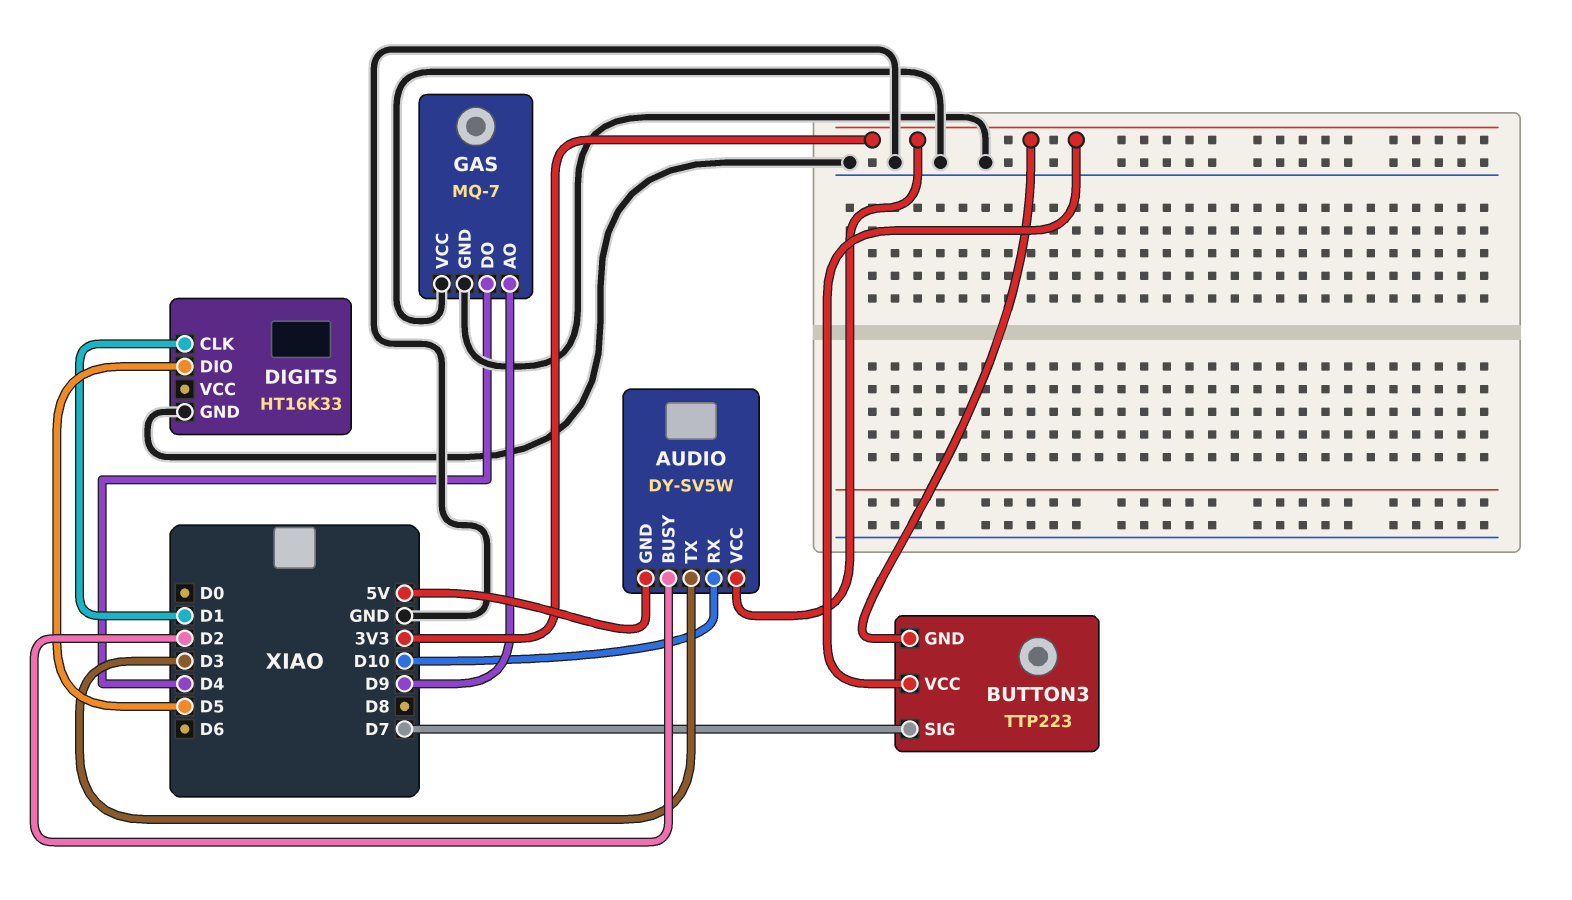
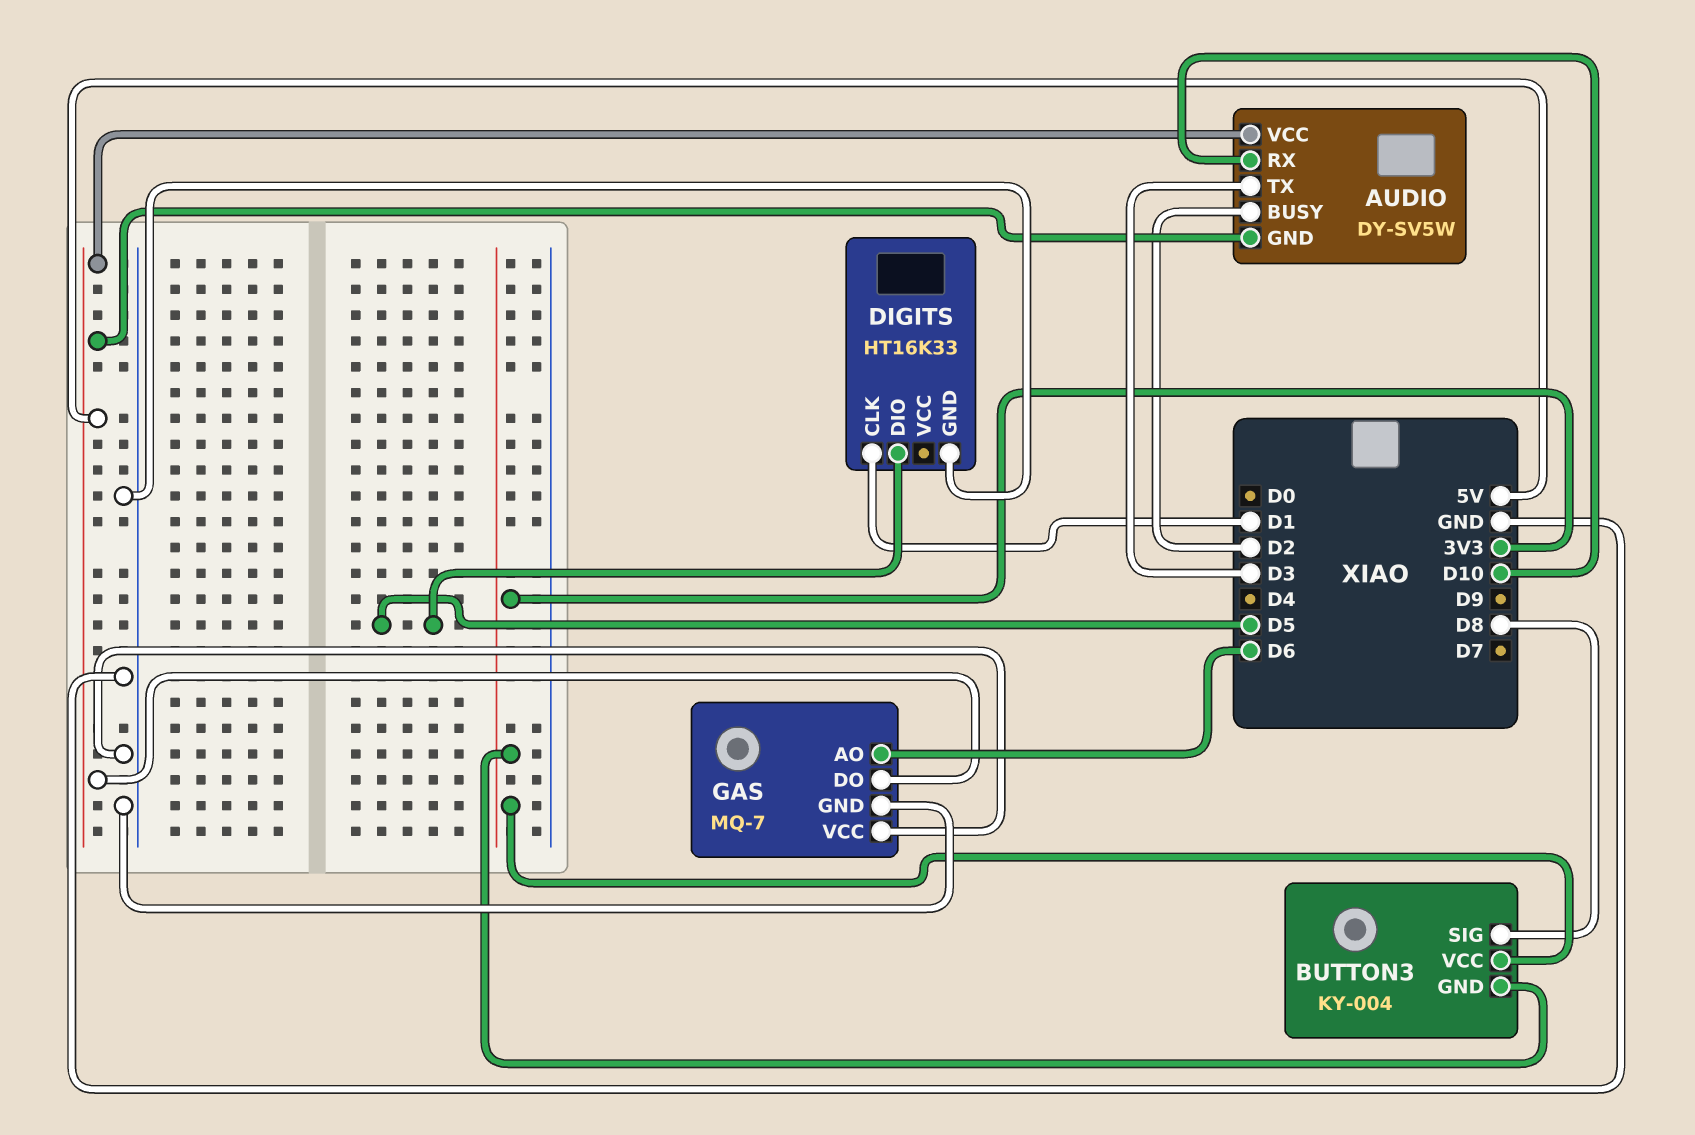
AUDIO pin VCC: 3V3 -> 5V
BUTTON3: TTP223 -> KY-004
BUTTON3 pin SIG: D7 -> D8
GAS pin AO: D9 -> D6
GAS pin DO: D4 -> 5V

